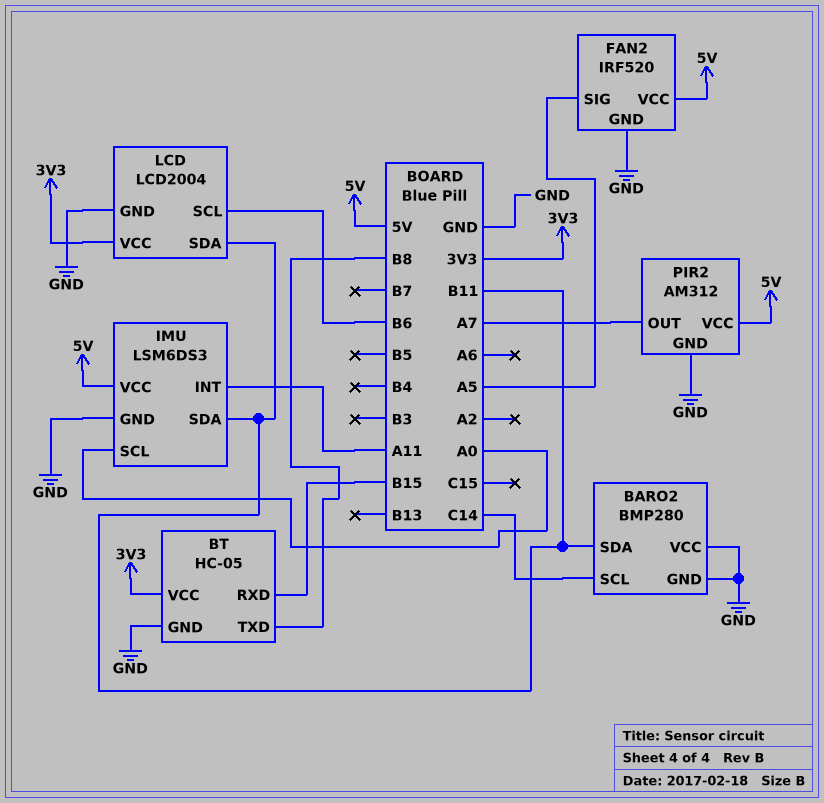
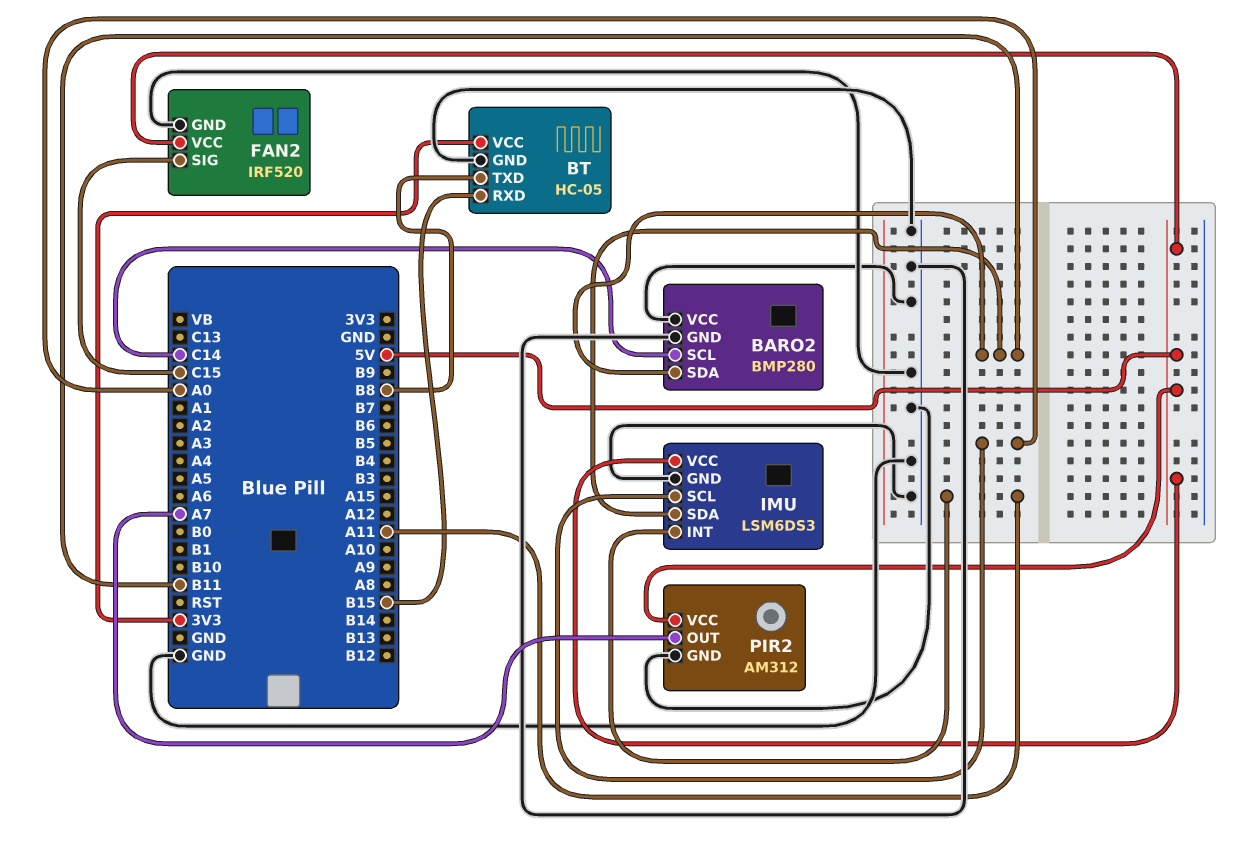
FAN2 pin SIG: A5 -> C15
LCD: LCD2004 -> none
LCD pin GND: GND -> none
LCD pin SCL: B6 -> none
LCD pin SDA: B11 -> none
LCD pin VCC: 3V3 -> none

